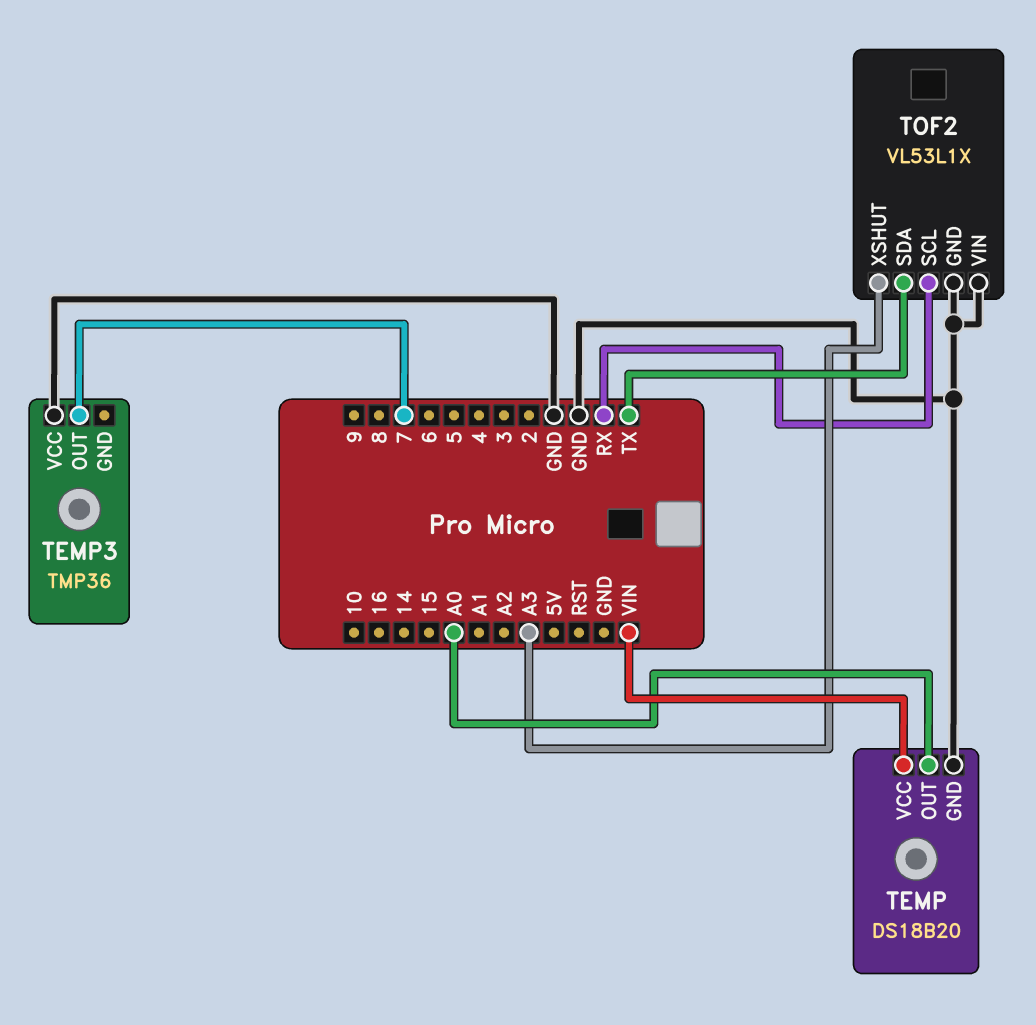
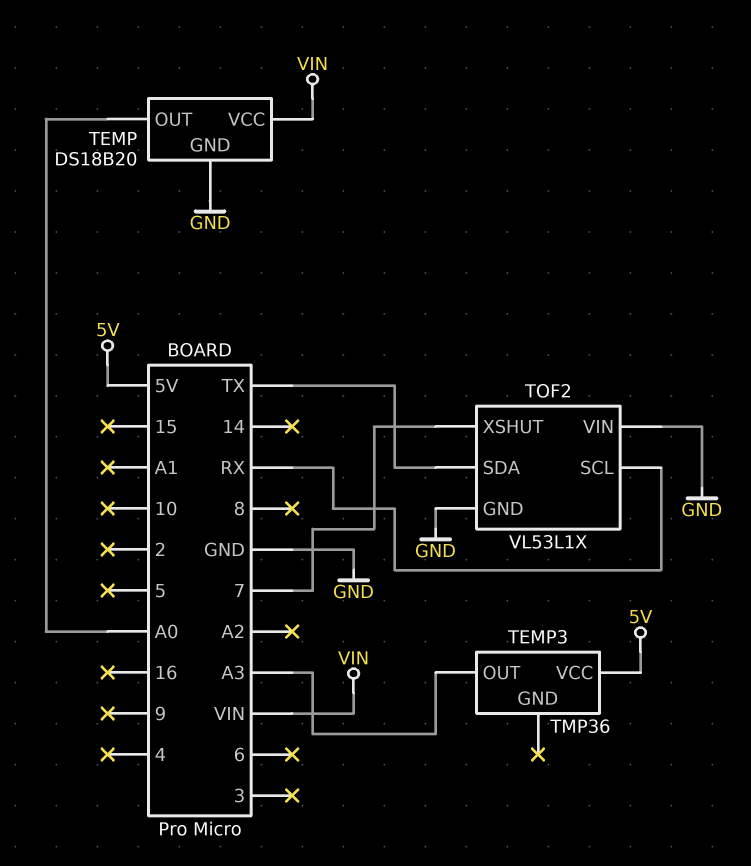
TEMP3 pin OUT: 7 -> A3
TEMP3 pin VCC: GND -> 5V
TOF2 pin XSHUT: A3 -> 7

